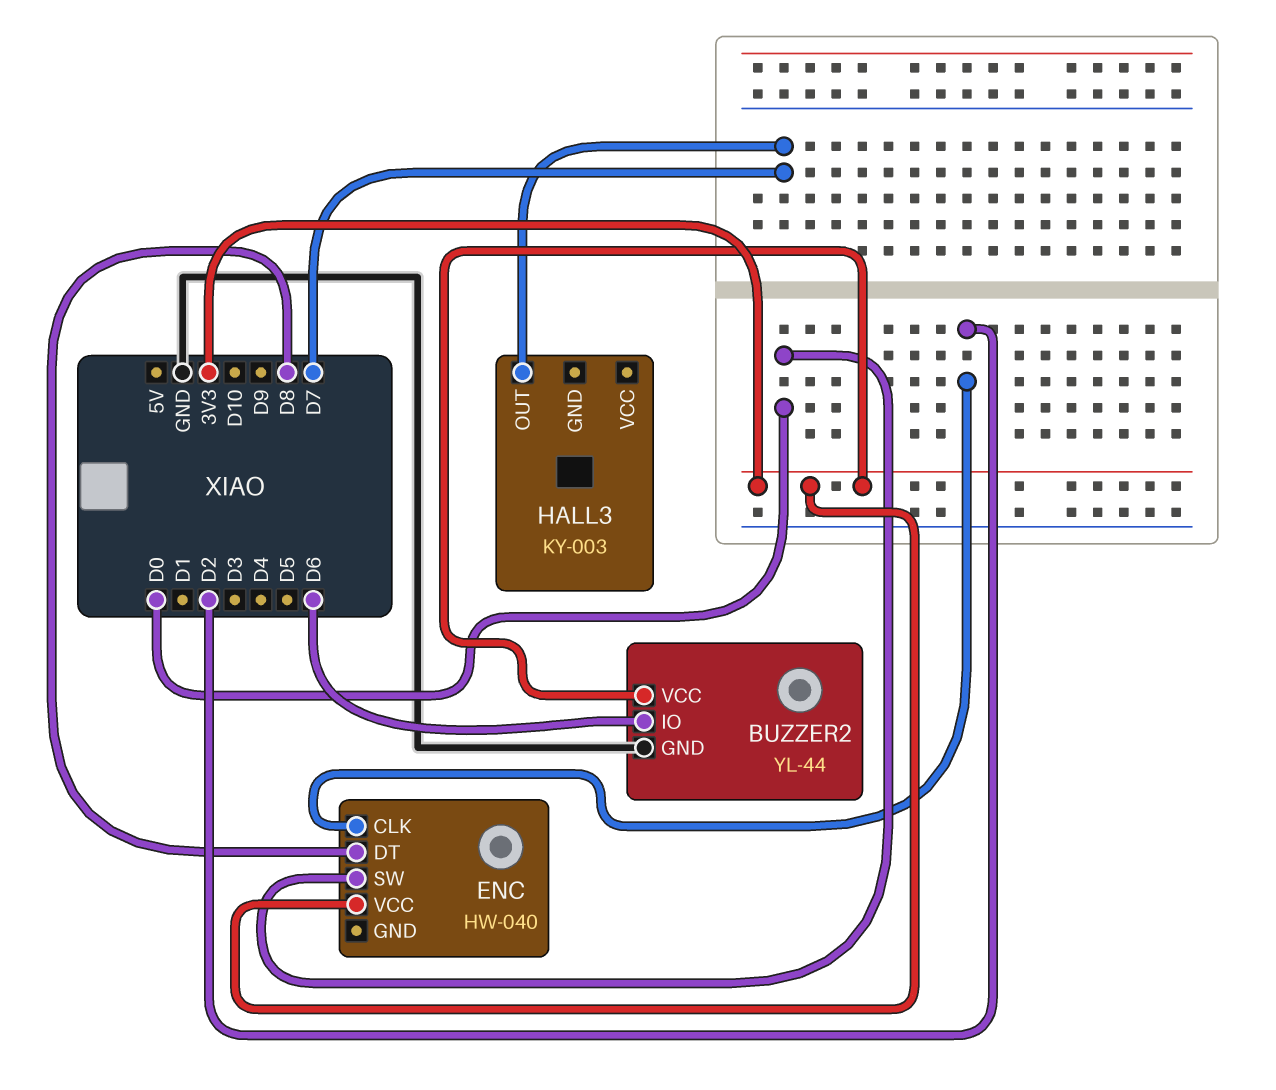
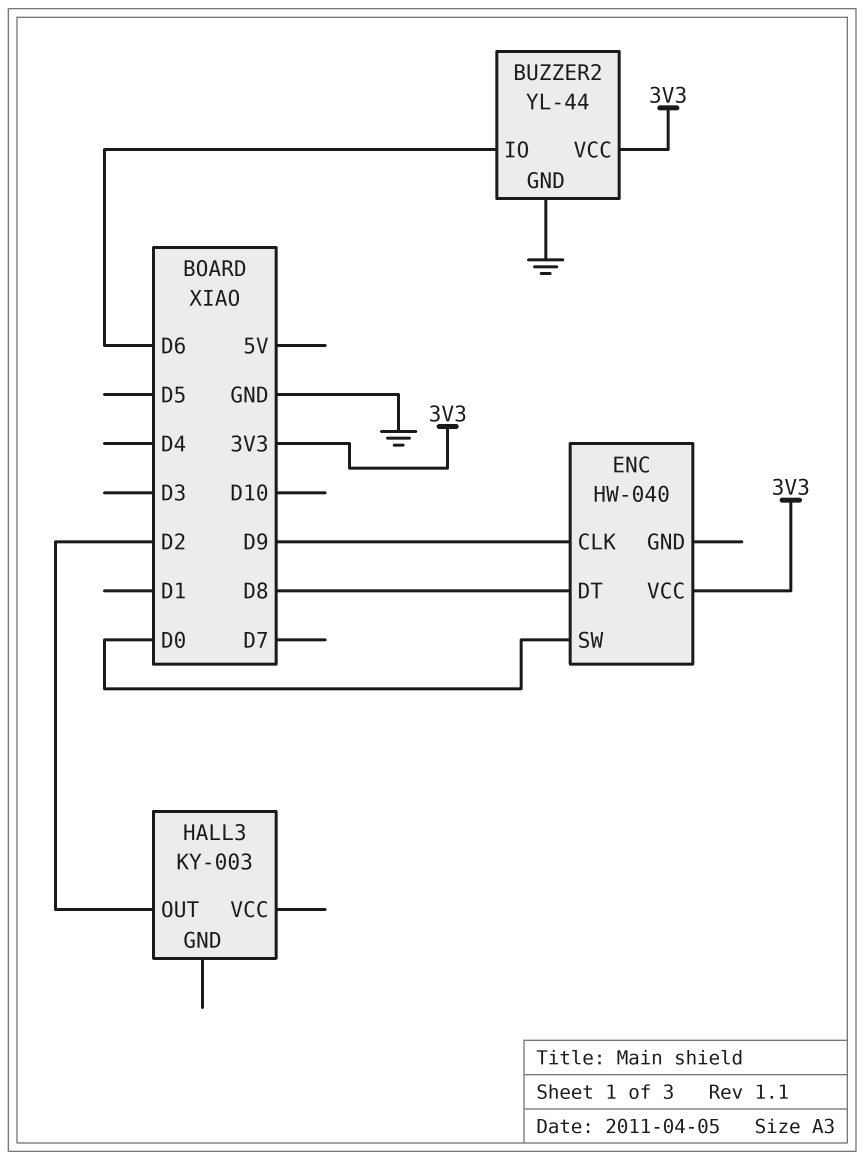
ENC pin CLK: D2 -> D9
HALL3 pin OUT: D7 -> D2

